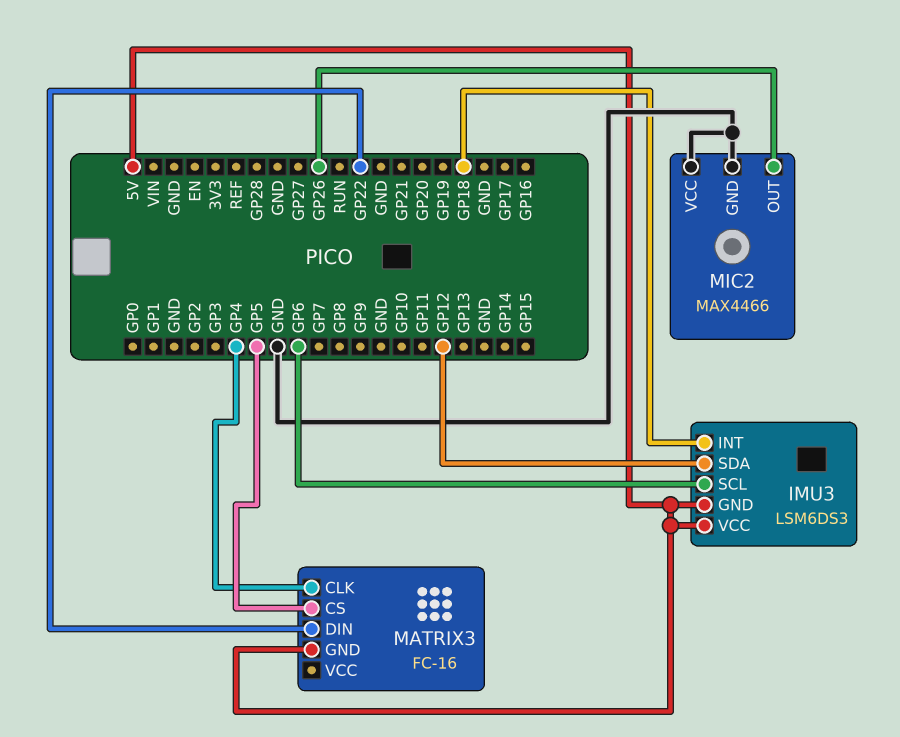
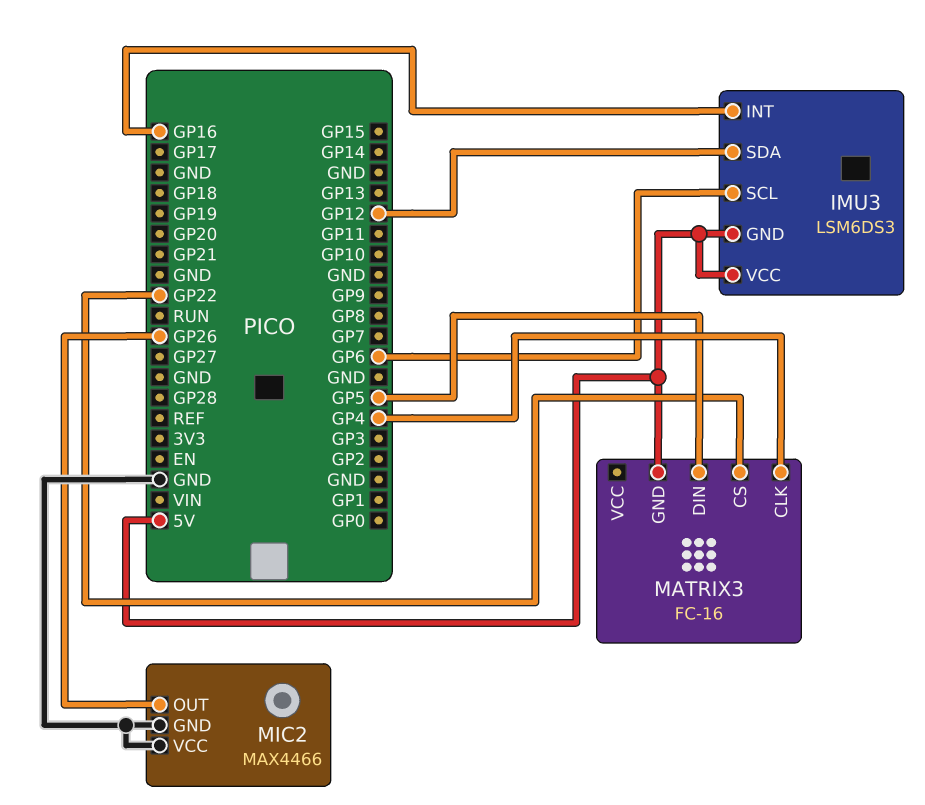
IMU3 pin INT: GP18 -> GP16
MATRIX3 pin CS: GP5 -> GP22
MATRIX3 pin DIN: GP22 -> GP5

